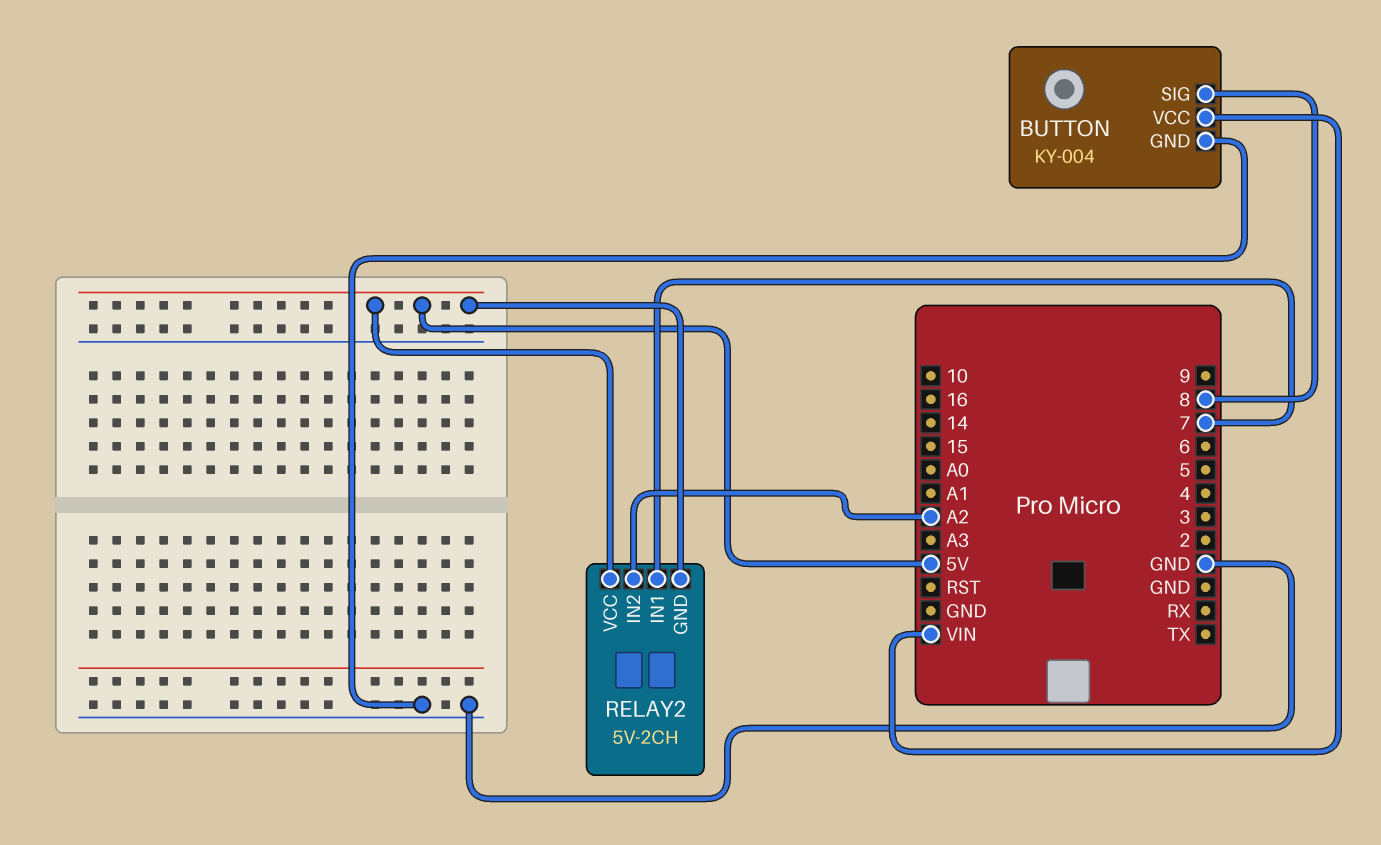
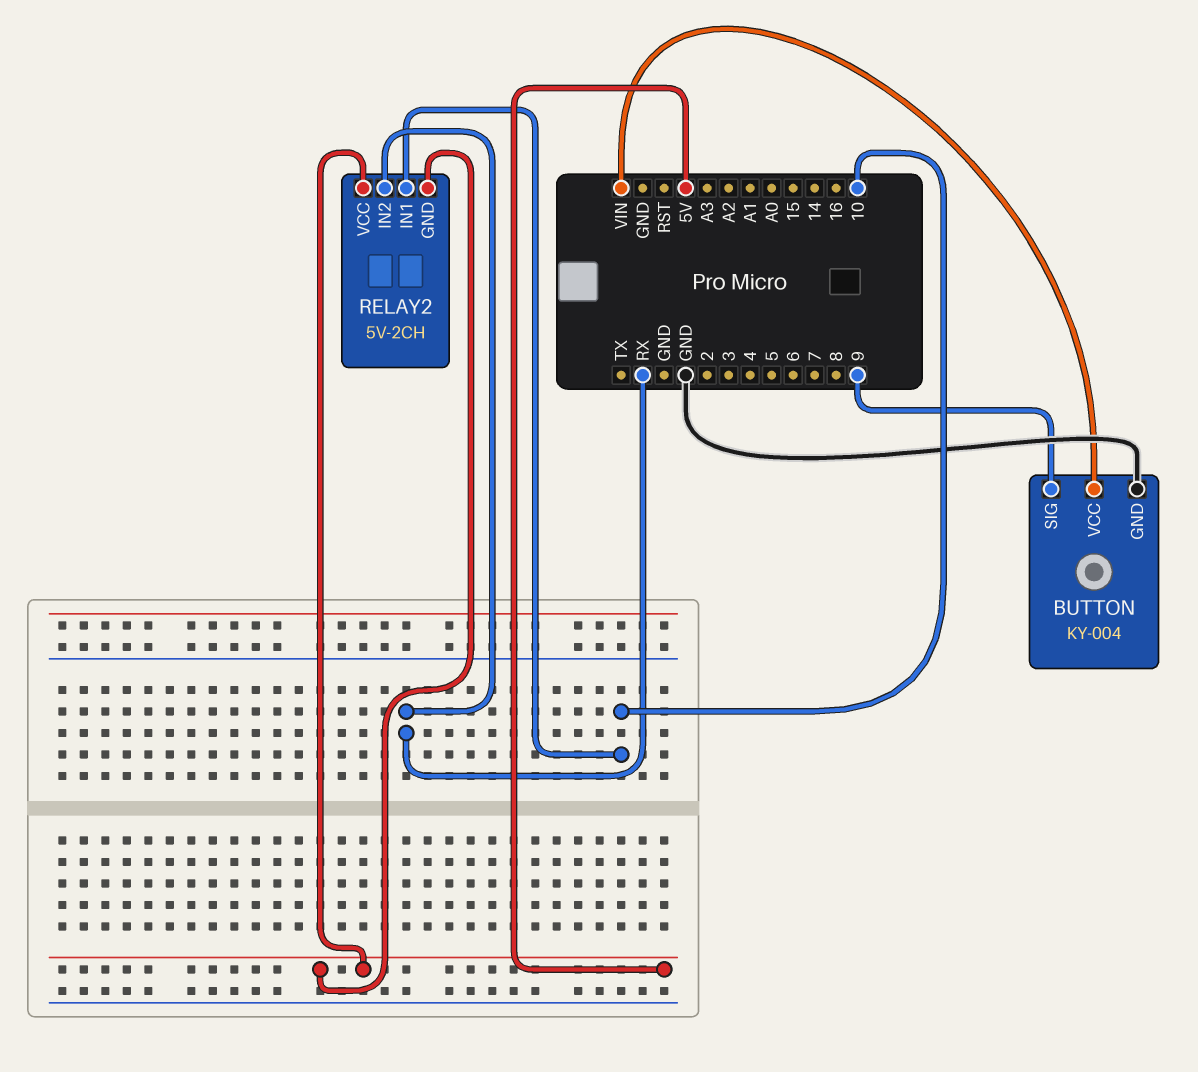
BUTTON pin SIG: 8 -> 9
RELAY2 pin IN1: 7 -> 10
RELAY2 pin IN2: A2 -> RX

